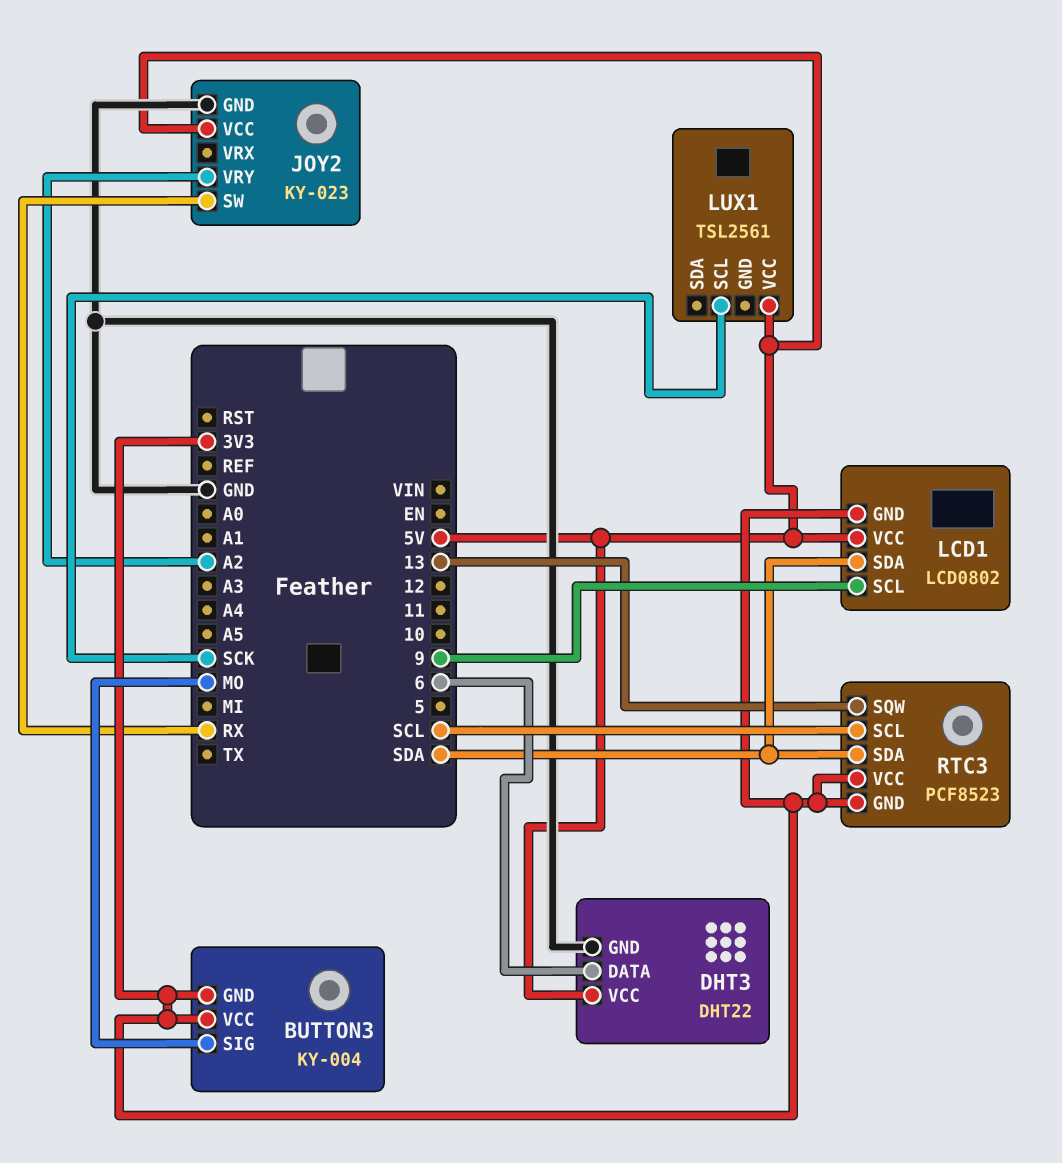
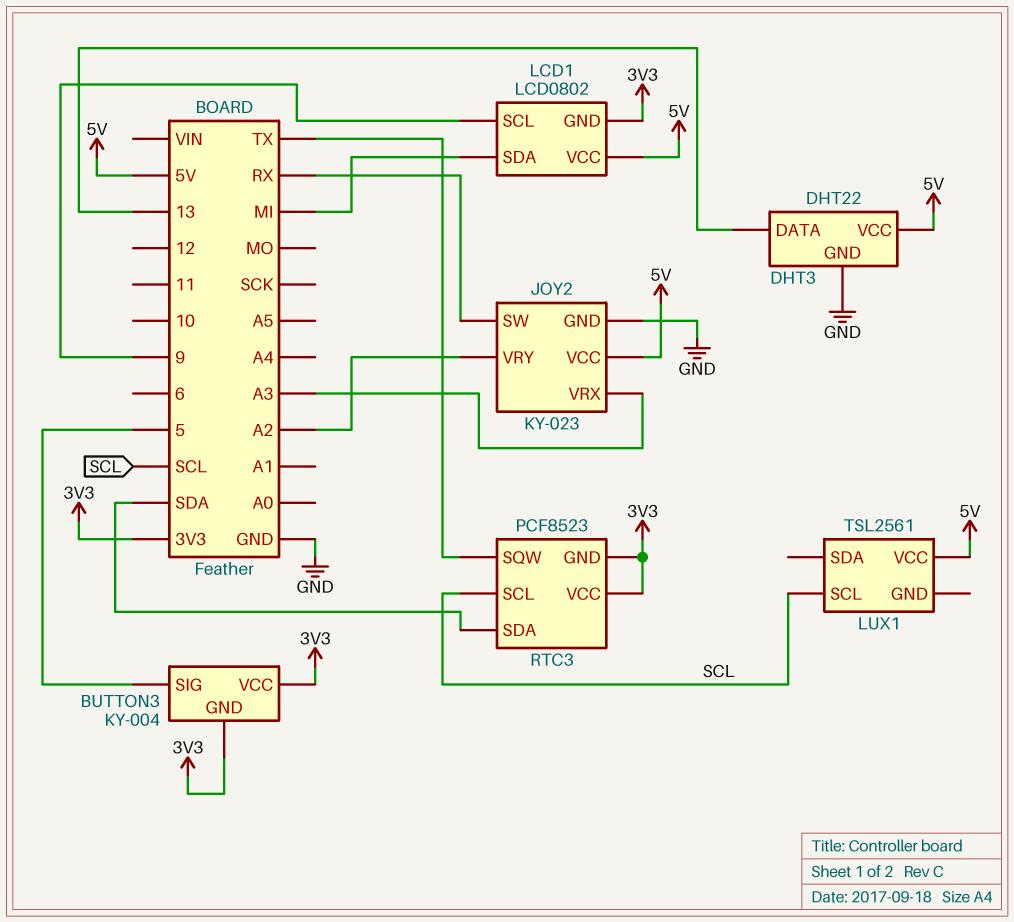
BUTTON3 pin SIG: MO -> 5
DHT3 pin DATA: 6 -> 13
JOY2 pin VRX: none -> A3
LCD1 pin SDA: SDA -> MI
LUX1 pin SCL: SCK -> SCL
RTC3 pin SQW: 13 -> TX

